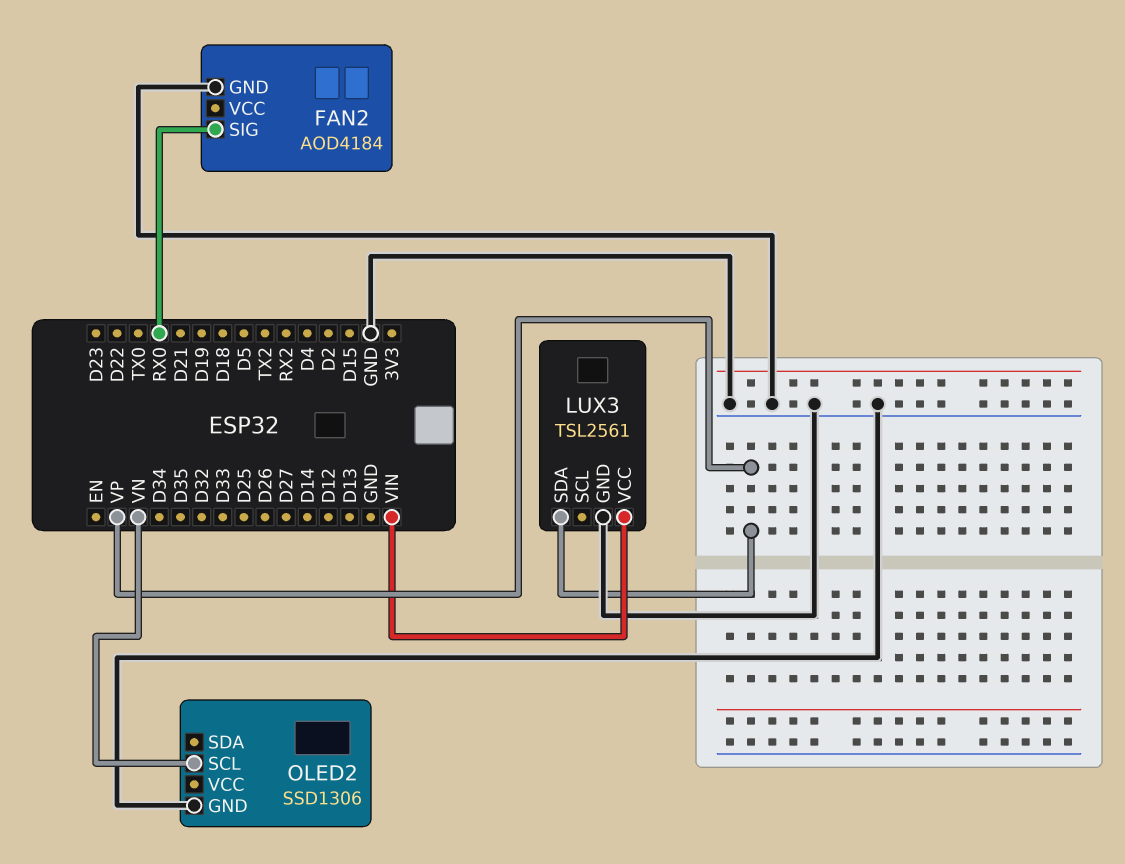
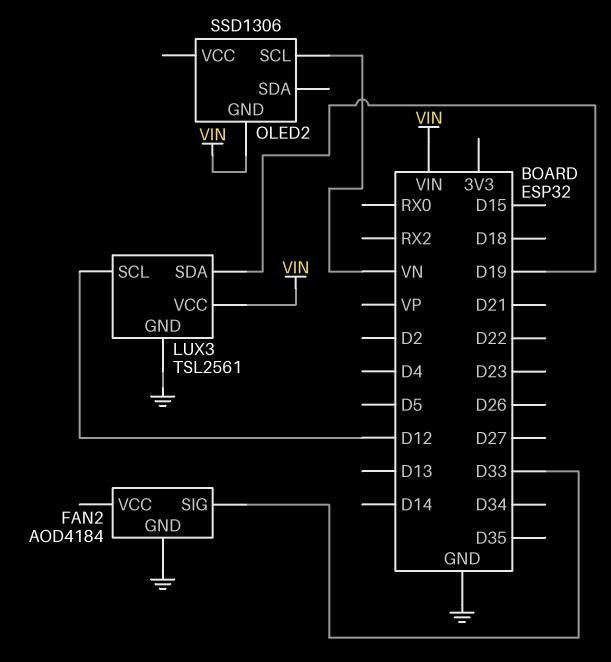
FAN2 pin SIG: RX0 -> D33
LUX3 pin SCL: none -> D12
LUX3 pin SDA: VP -> D19
OLED2 pin GND: GND -> VIN

